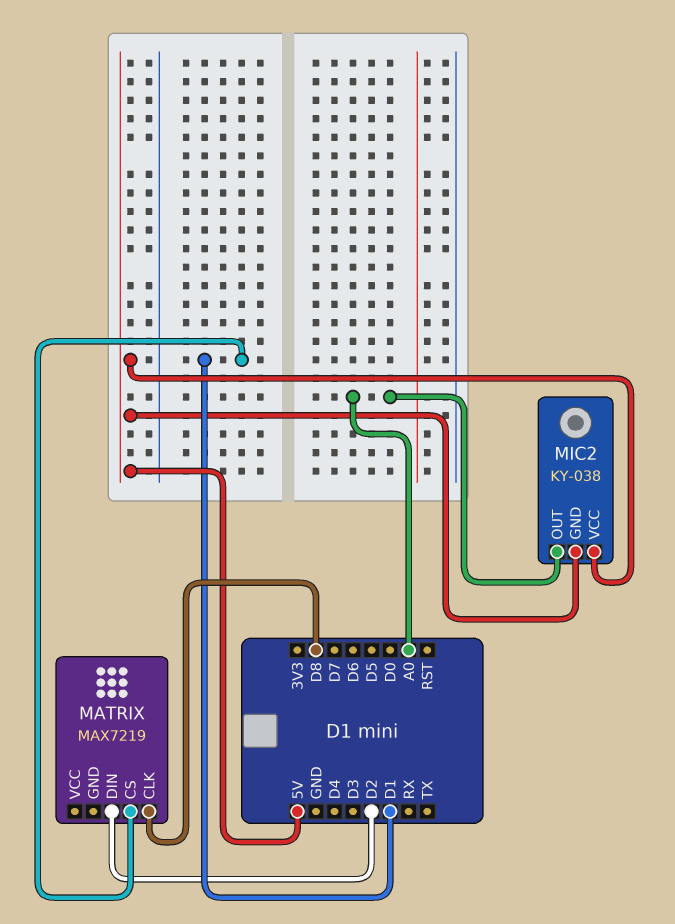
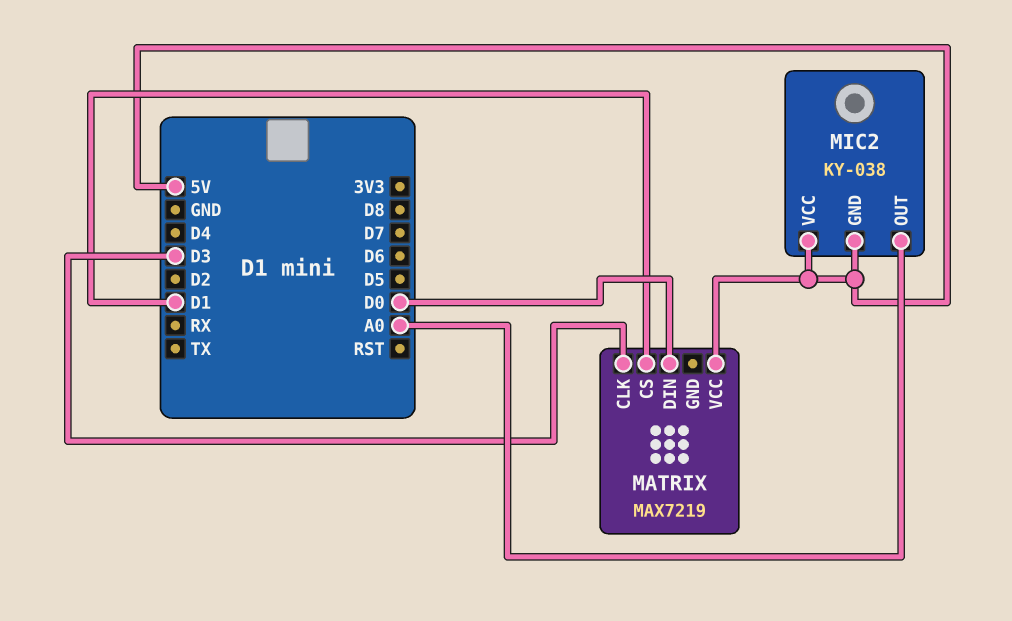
MATRIX pin CLK: D8 -> D3
MATRIX pin DIN: D2 -> D0
MATRIX pin VCC: none -> 5V

